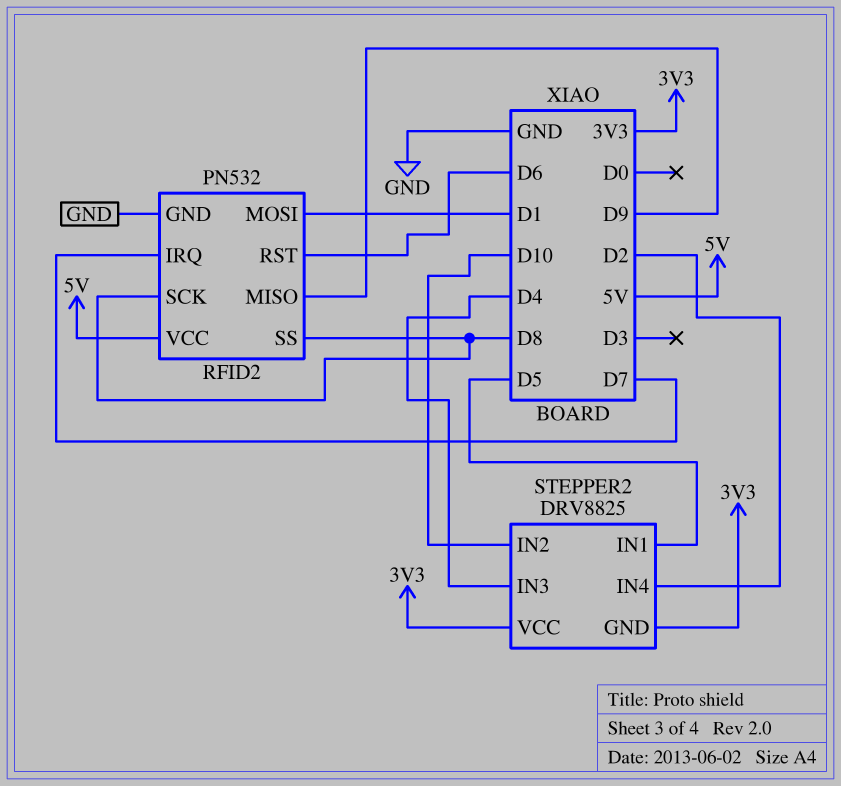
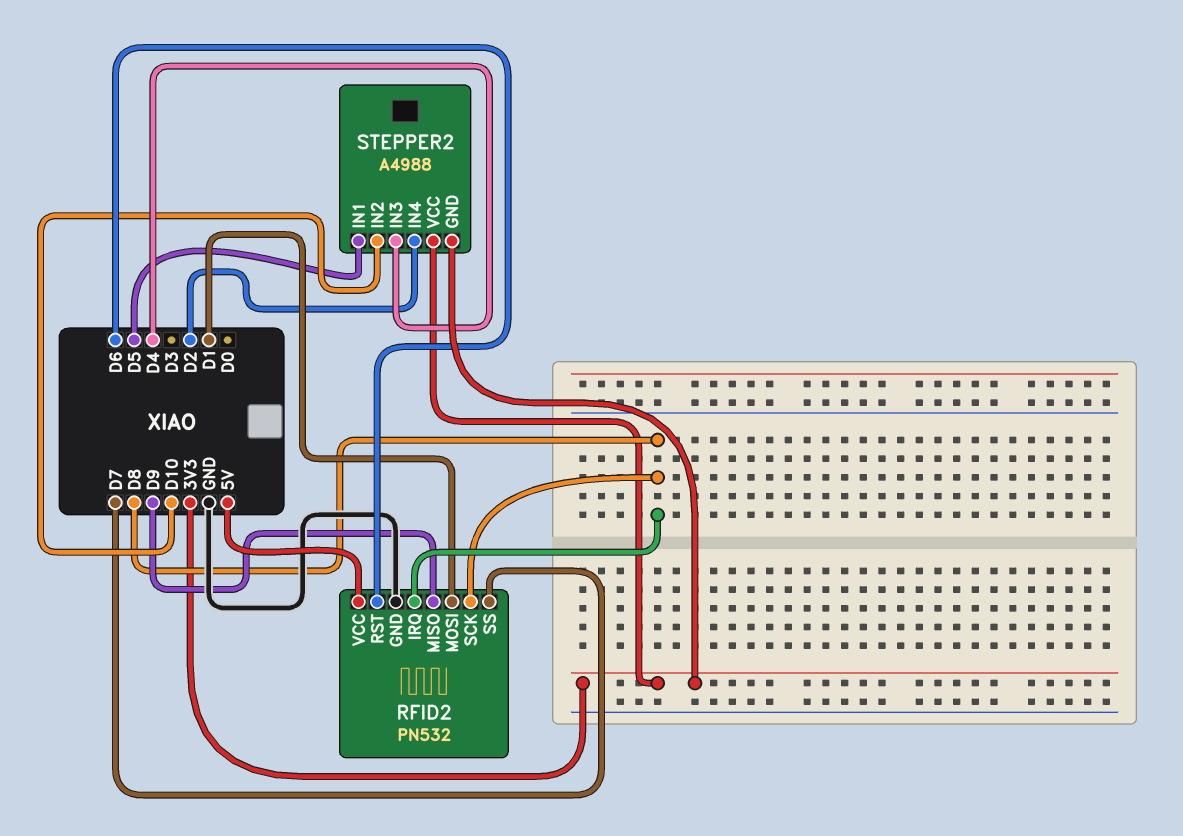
RFID2 pin IRQ: D7 -> D8
RFID2 pin SS: D8 -> D7
STEPPER2: DRV8825 -> A4988

